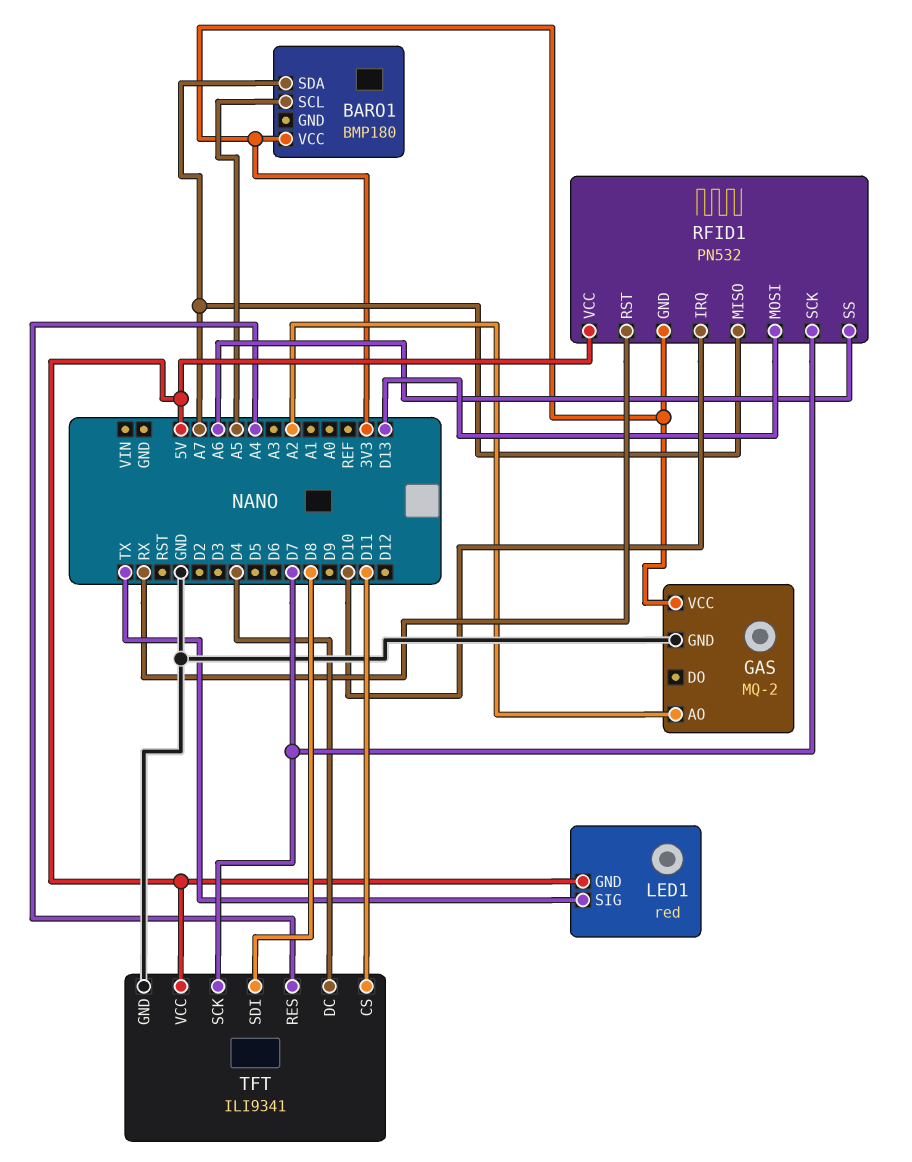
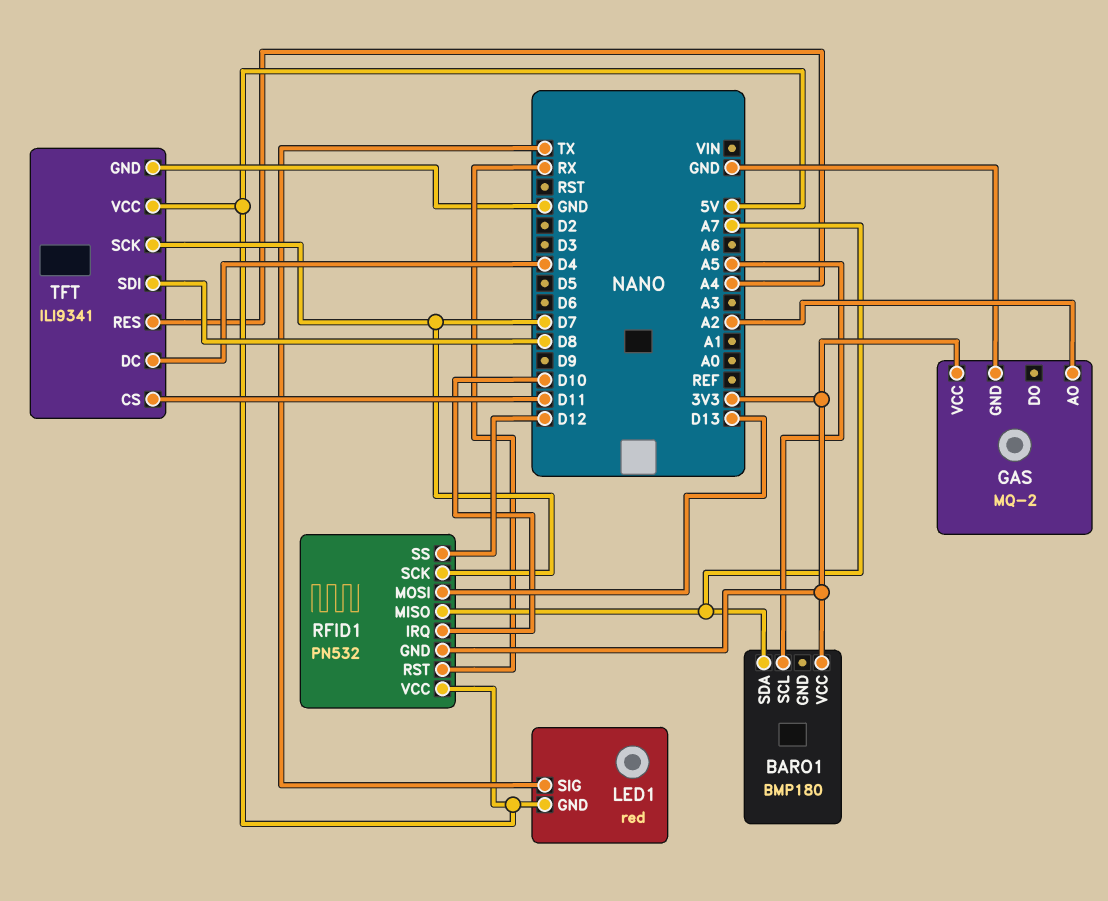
RFID1 pin SS: A6 -> D12

